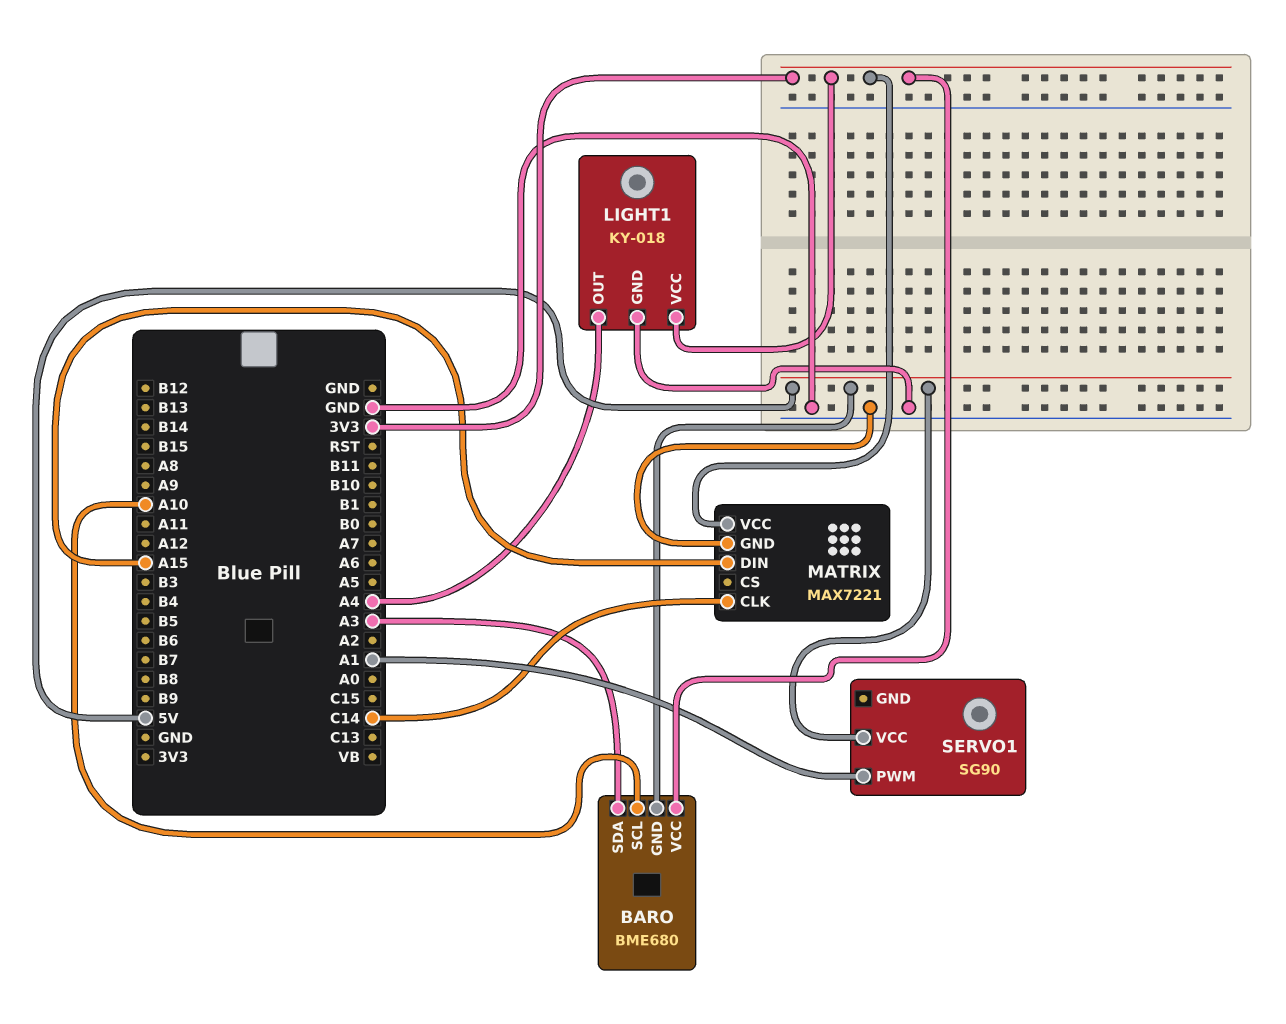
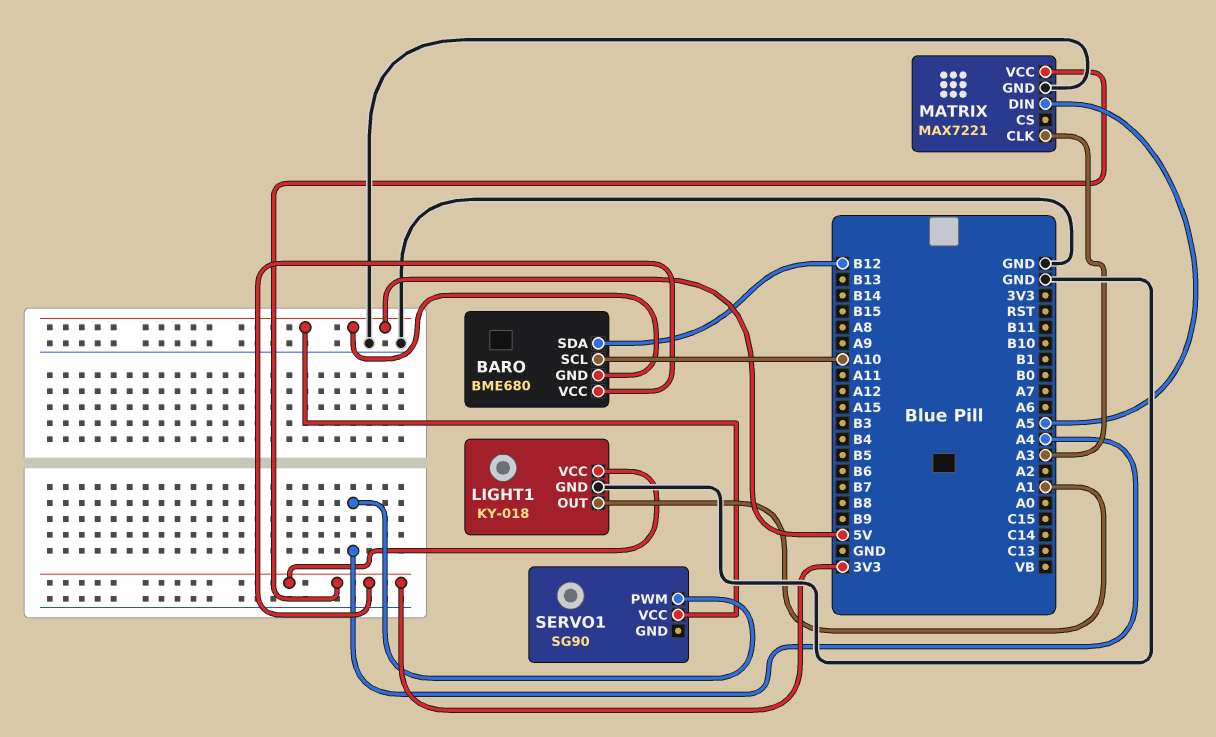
BARO pin SDA: A3 -> B12
LIGHT1 pin OUT: A4 -> A1
MATRIX pin CLK: C14 -> A3
MATRIX pin DIN: A15 -> A5
SERVO1 pin PWM: A1 -> A4

